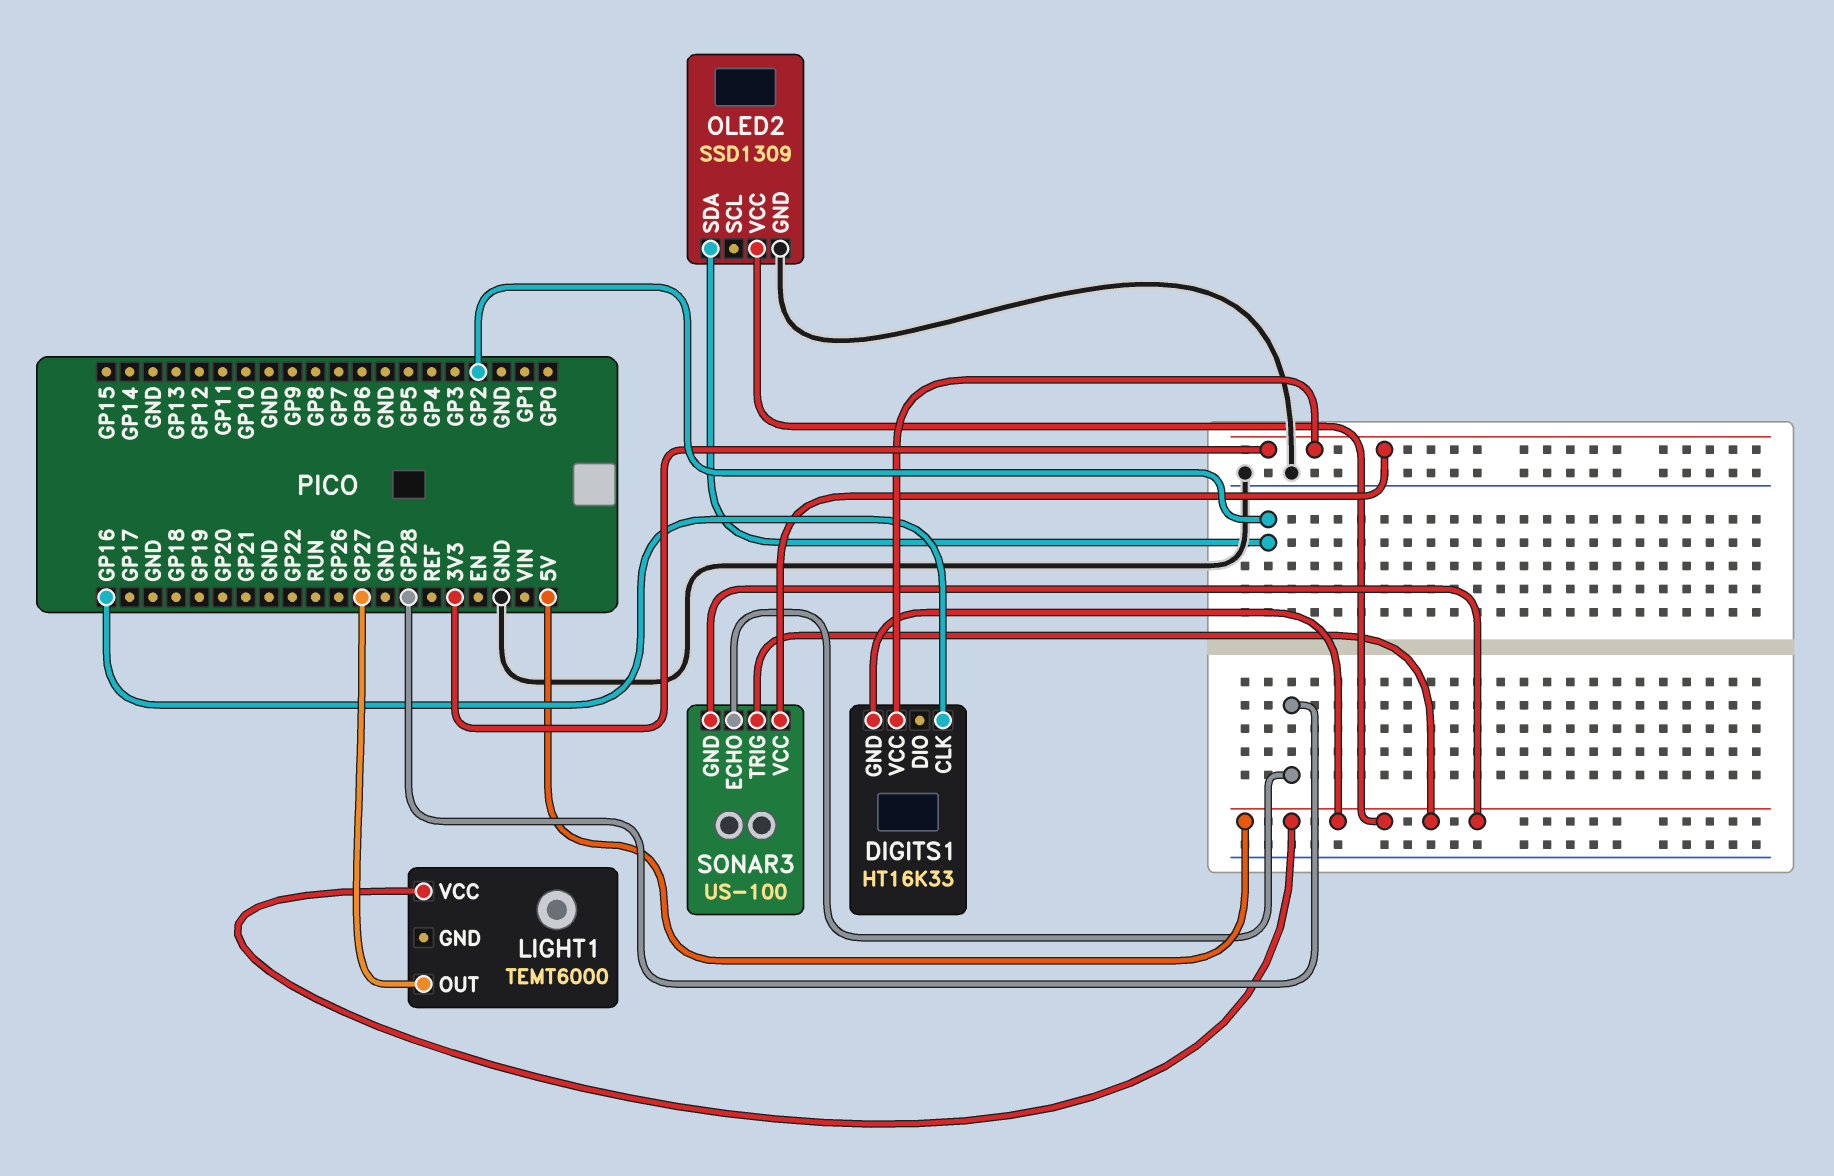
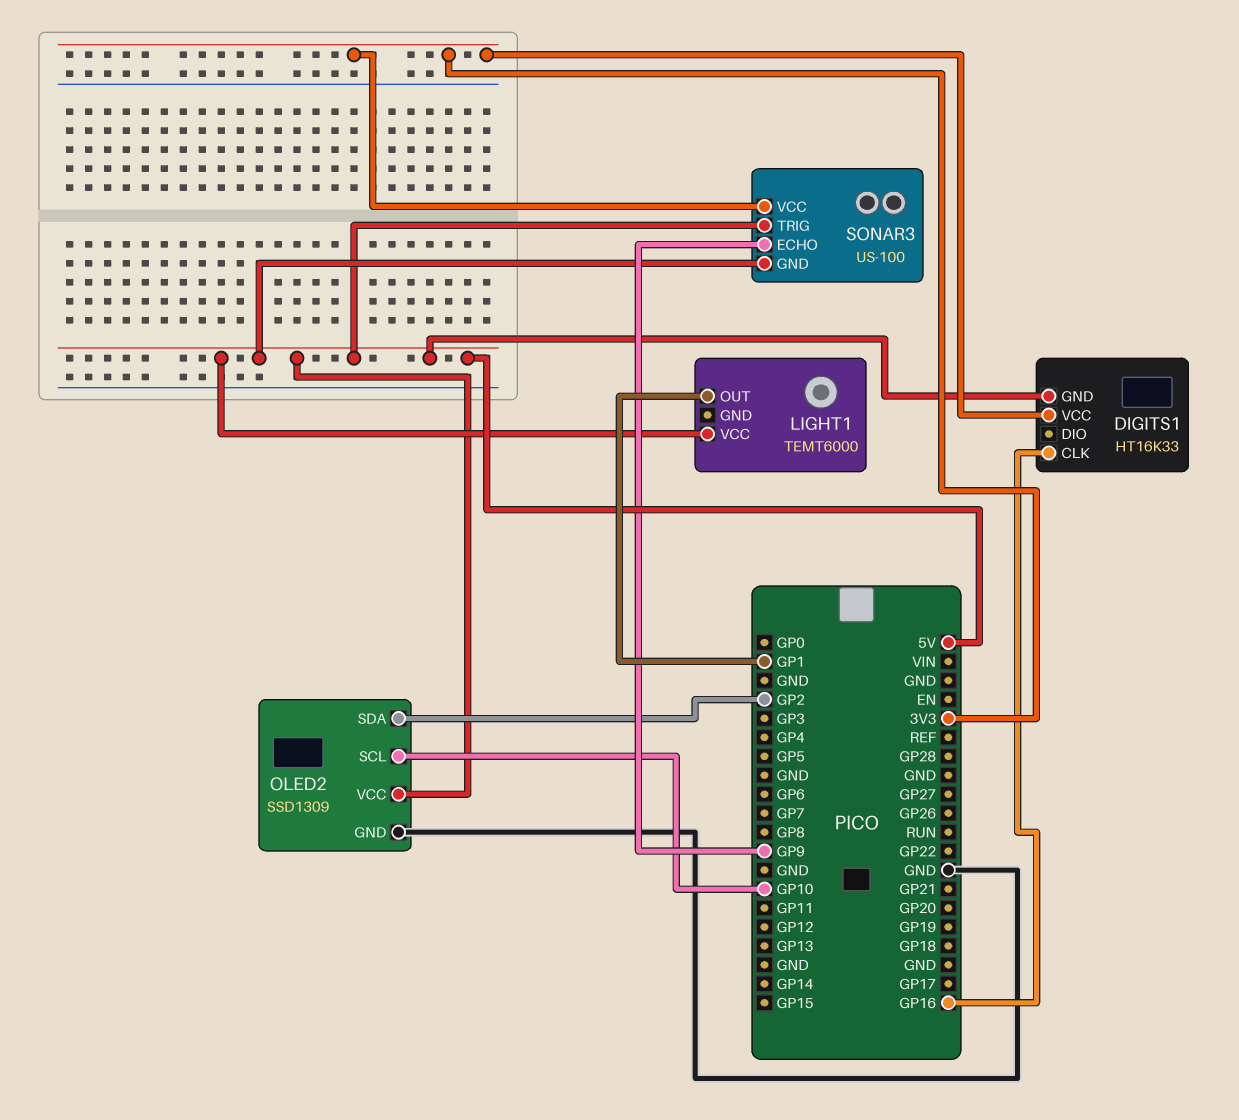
LIGHT1 pin OUT: GP27 -> GP1
OLED2 pin SCL: none -> GP10
SONAR3 pin ECHO: GP28 -> GP9

